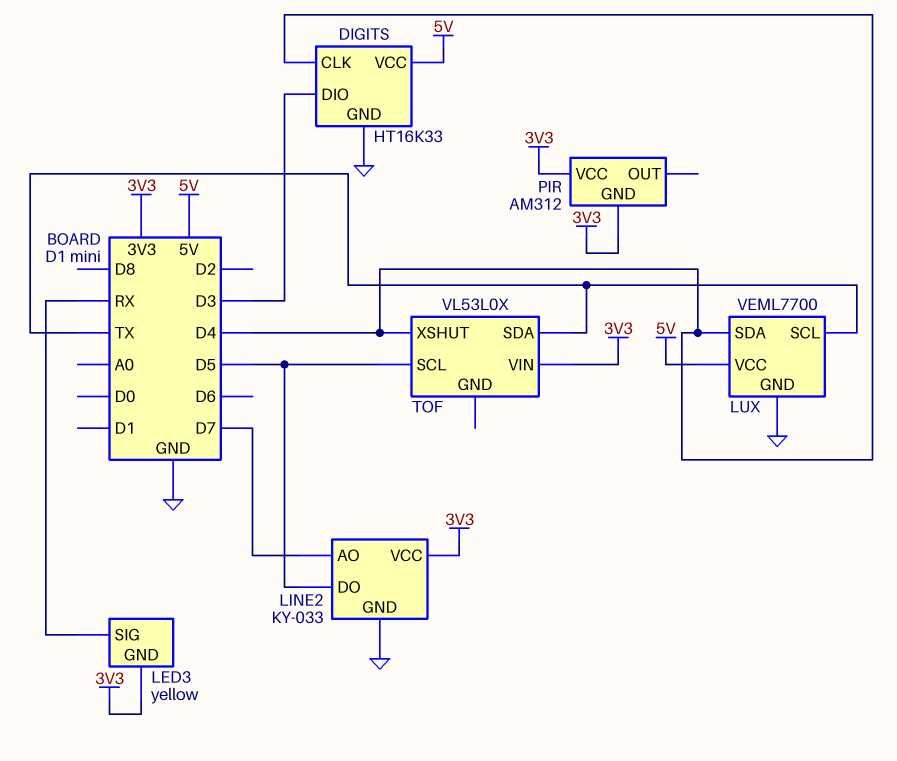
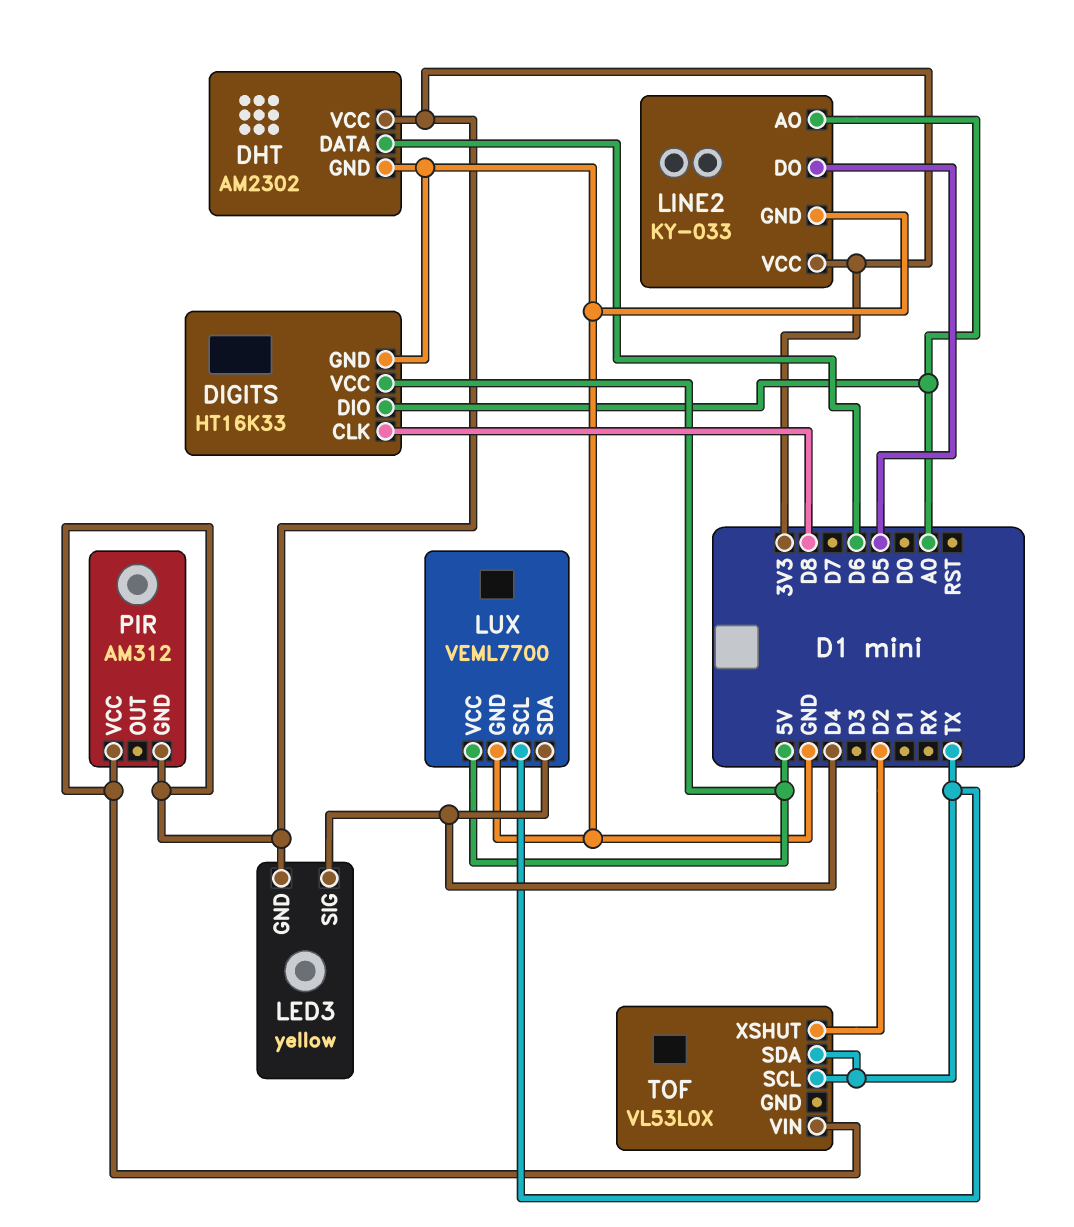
DHT: none -> AM2302
DHT pin DATA: none -> D6
DHT pin GND: none -> GND
DHT pin VCC: none -> 3V3
DIGITS pin CLK: D4 -> D8
DIGITS pin DIO: D3 -> A0
LED3 pin SIG: RX -> D4
LINE2 pin AO: D7 -> A0
TOF pin SCL: D5 -> TX
TOF pin XSHUT: D4 -> D2

